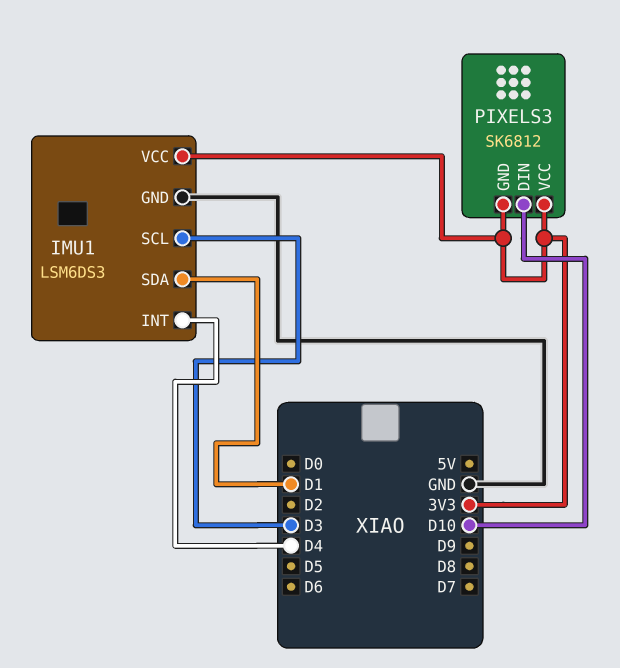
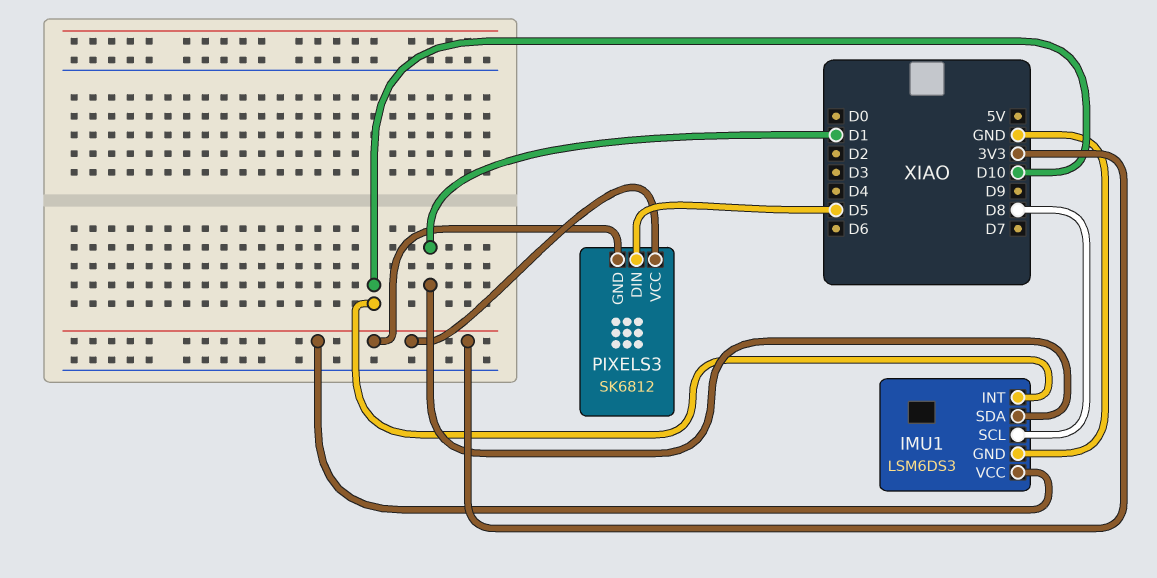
IMU1 pin INT: D4 -> D10
IMU1 pin SCL: D3 -> D8
PIXELS3 pin DIN: D10 -> D5

